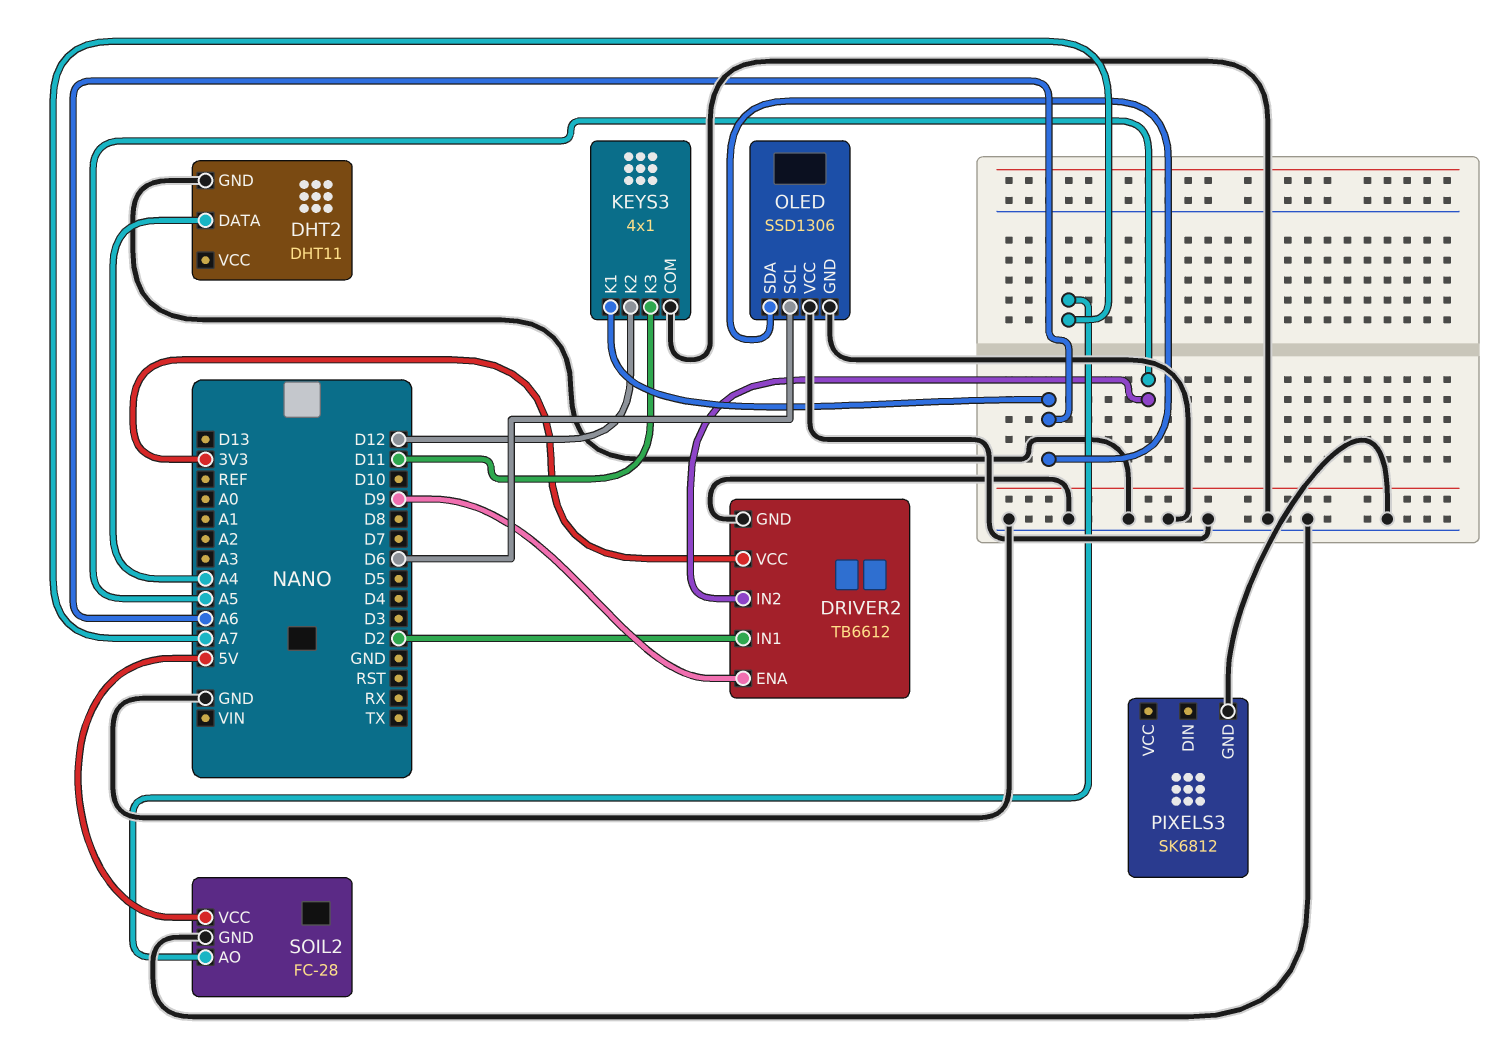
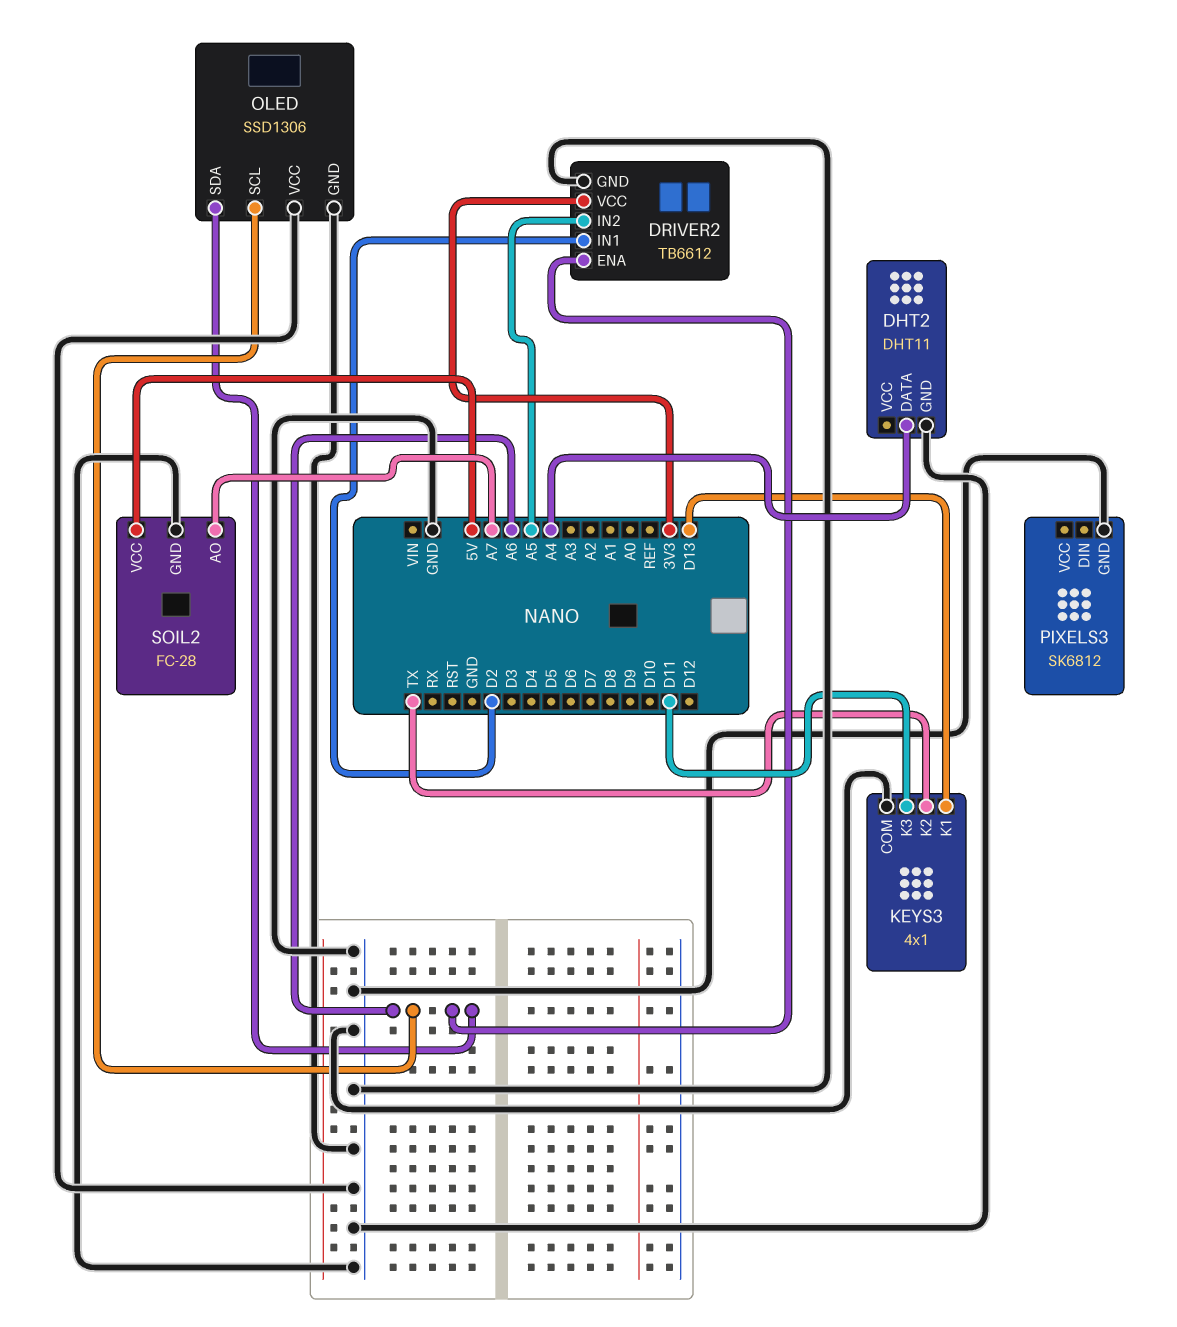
DRIVER2 pin ENA: D9 -> A6
KEYS3 pin K1: A6 -> D13
KEYS3 pin K2: D12 -> TX
OLED pin SCL: D6 -> A6

